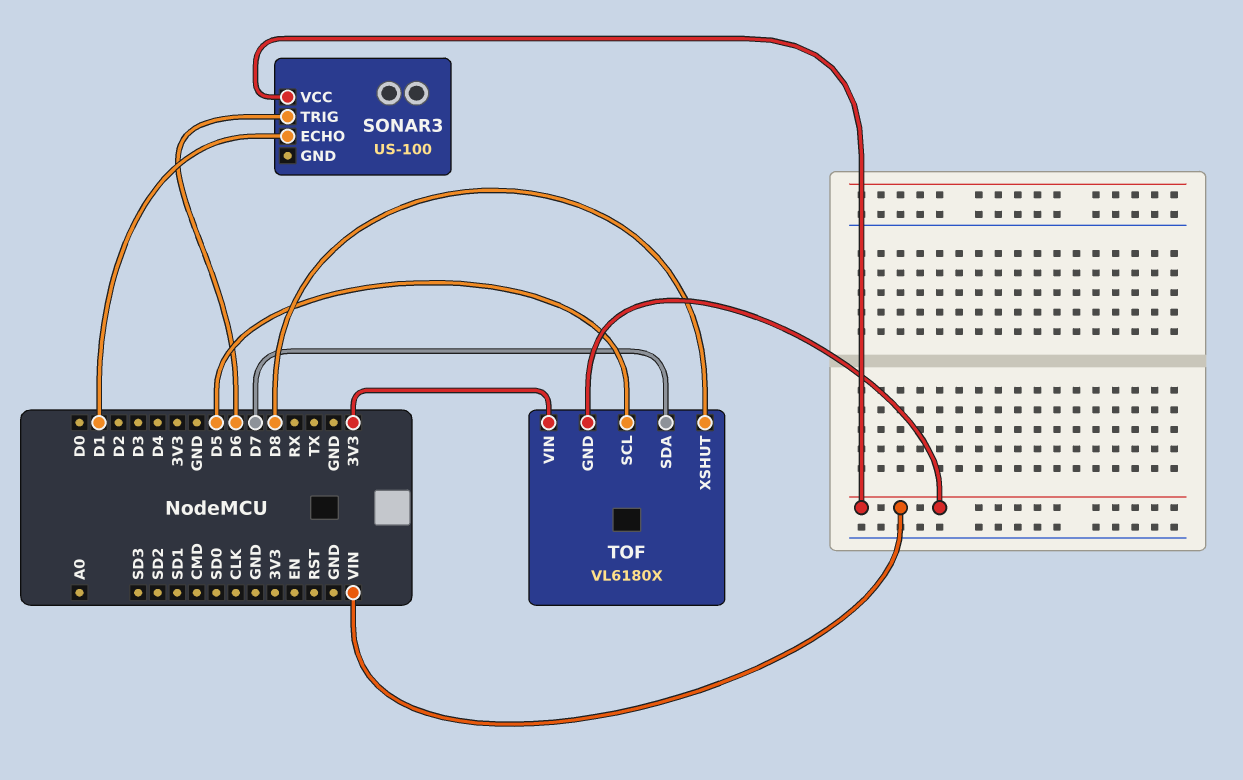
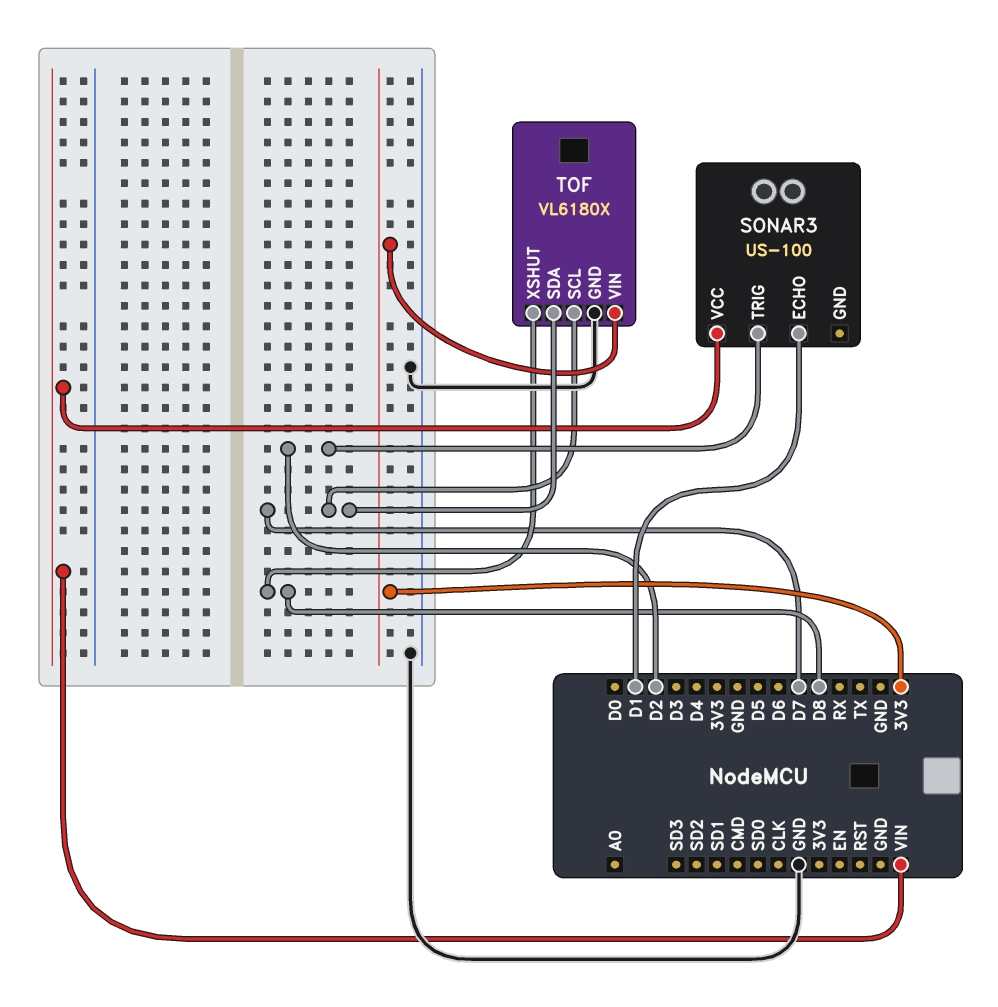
SONAR3 pin TRIG: D6 -> D2
TOF pin GND: VIN -> GND
TOF pin SCL: D5 -> D7

